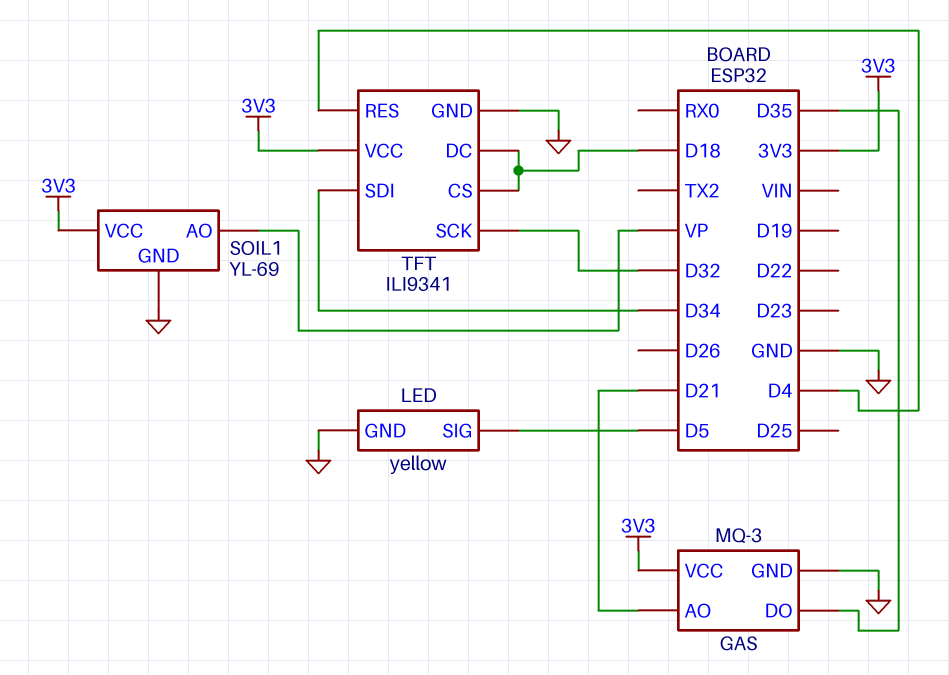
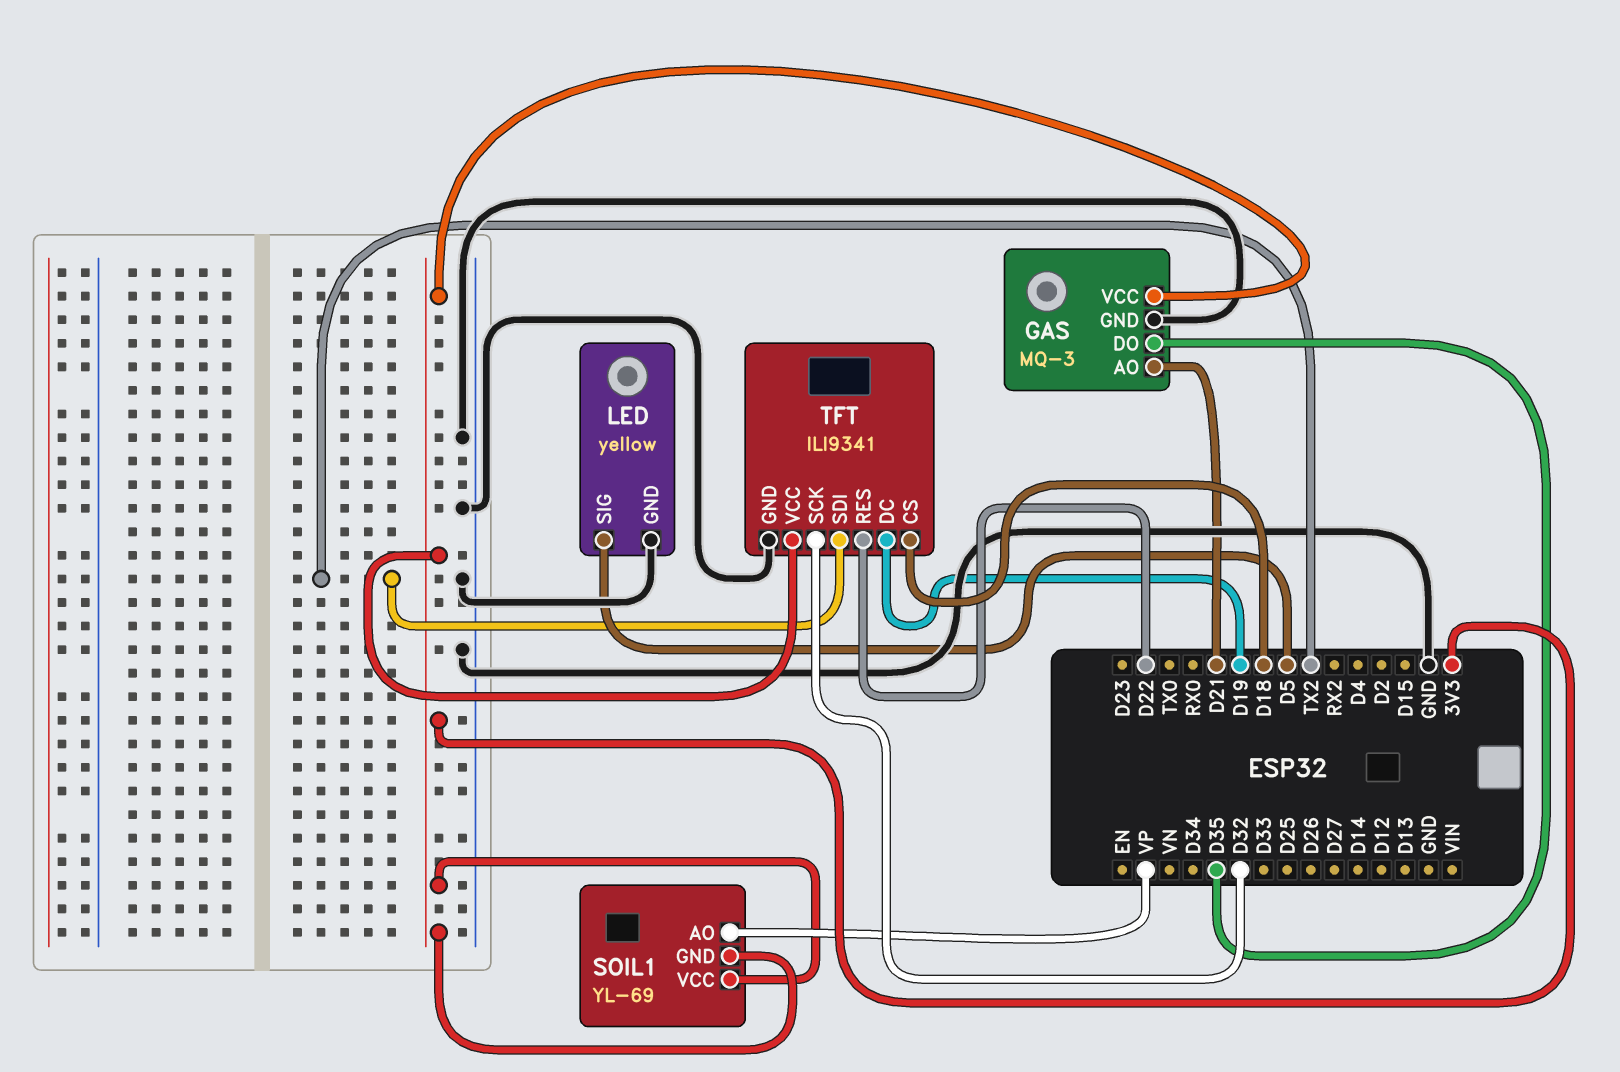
SOIL1 pin GND: GND -> 3V3
TFT pin DC: D18 -> D19
TFT pin RES: D4 -> D22
TFT pin SDI: D34 -> TX2

